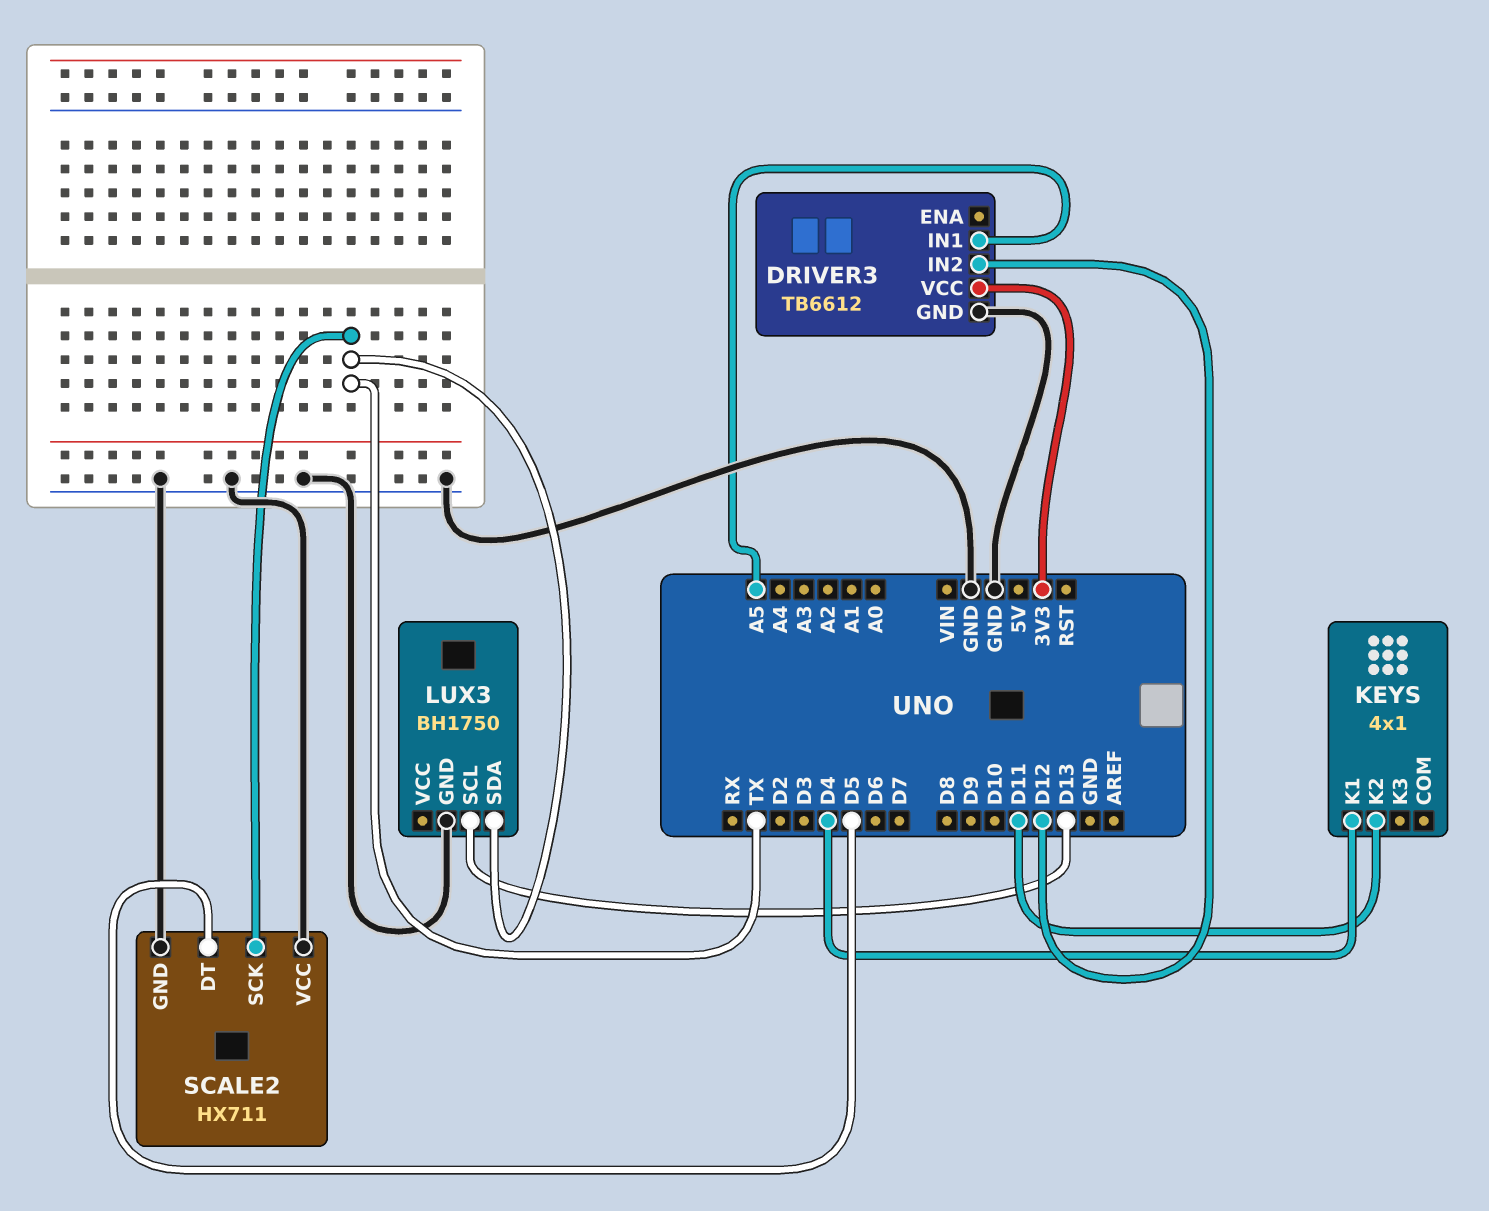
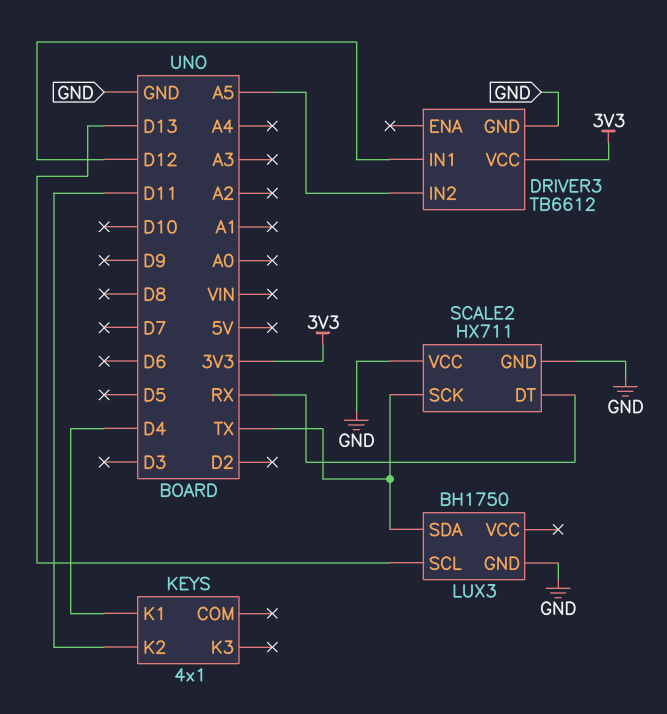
DRIVER3 pin IN1: A5 -> D12
DRIVER3 pin IN2: D12 -> A5
SCALE2 pin DT: D5 -> RX

